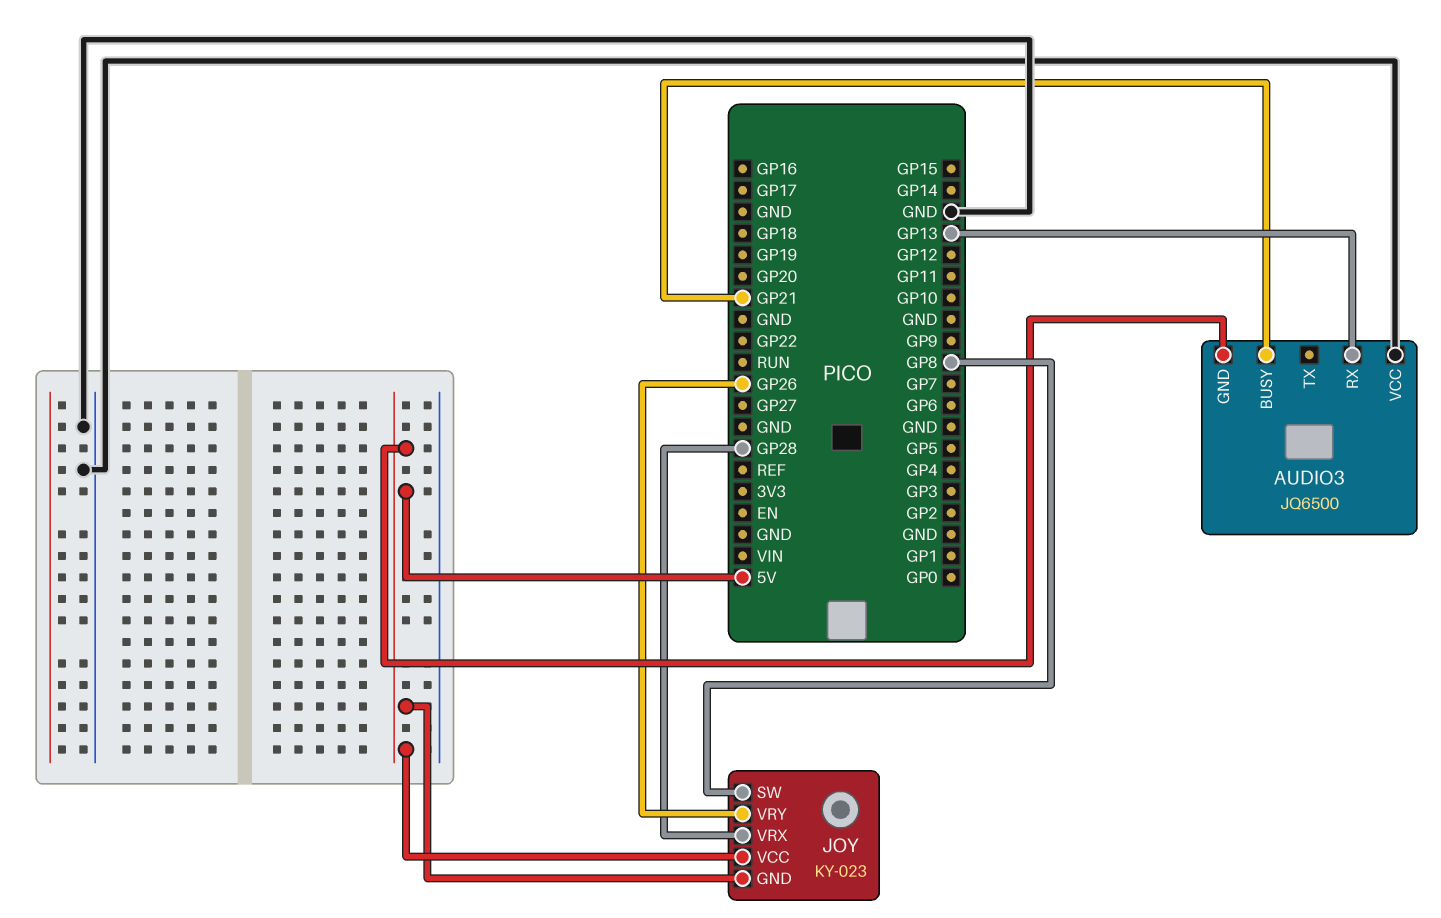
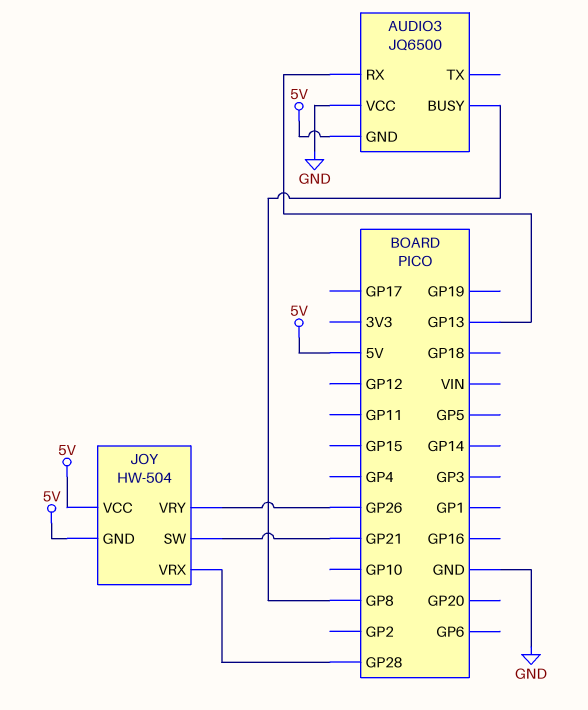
AUDIO3 pin BUSY: GP21 -> GP8
JOY: KY-023 -> HW-504
JOY pin SW: GP8 -> GP21

